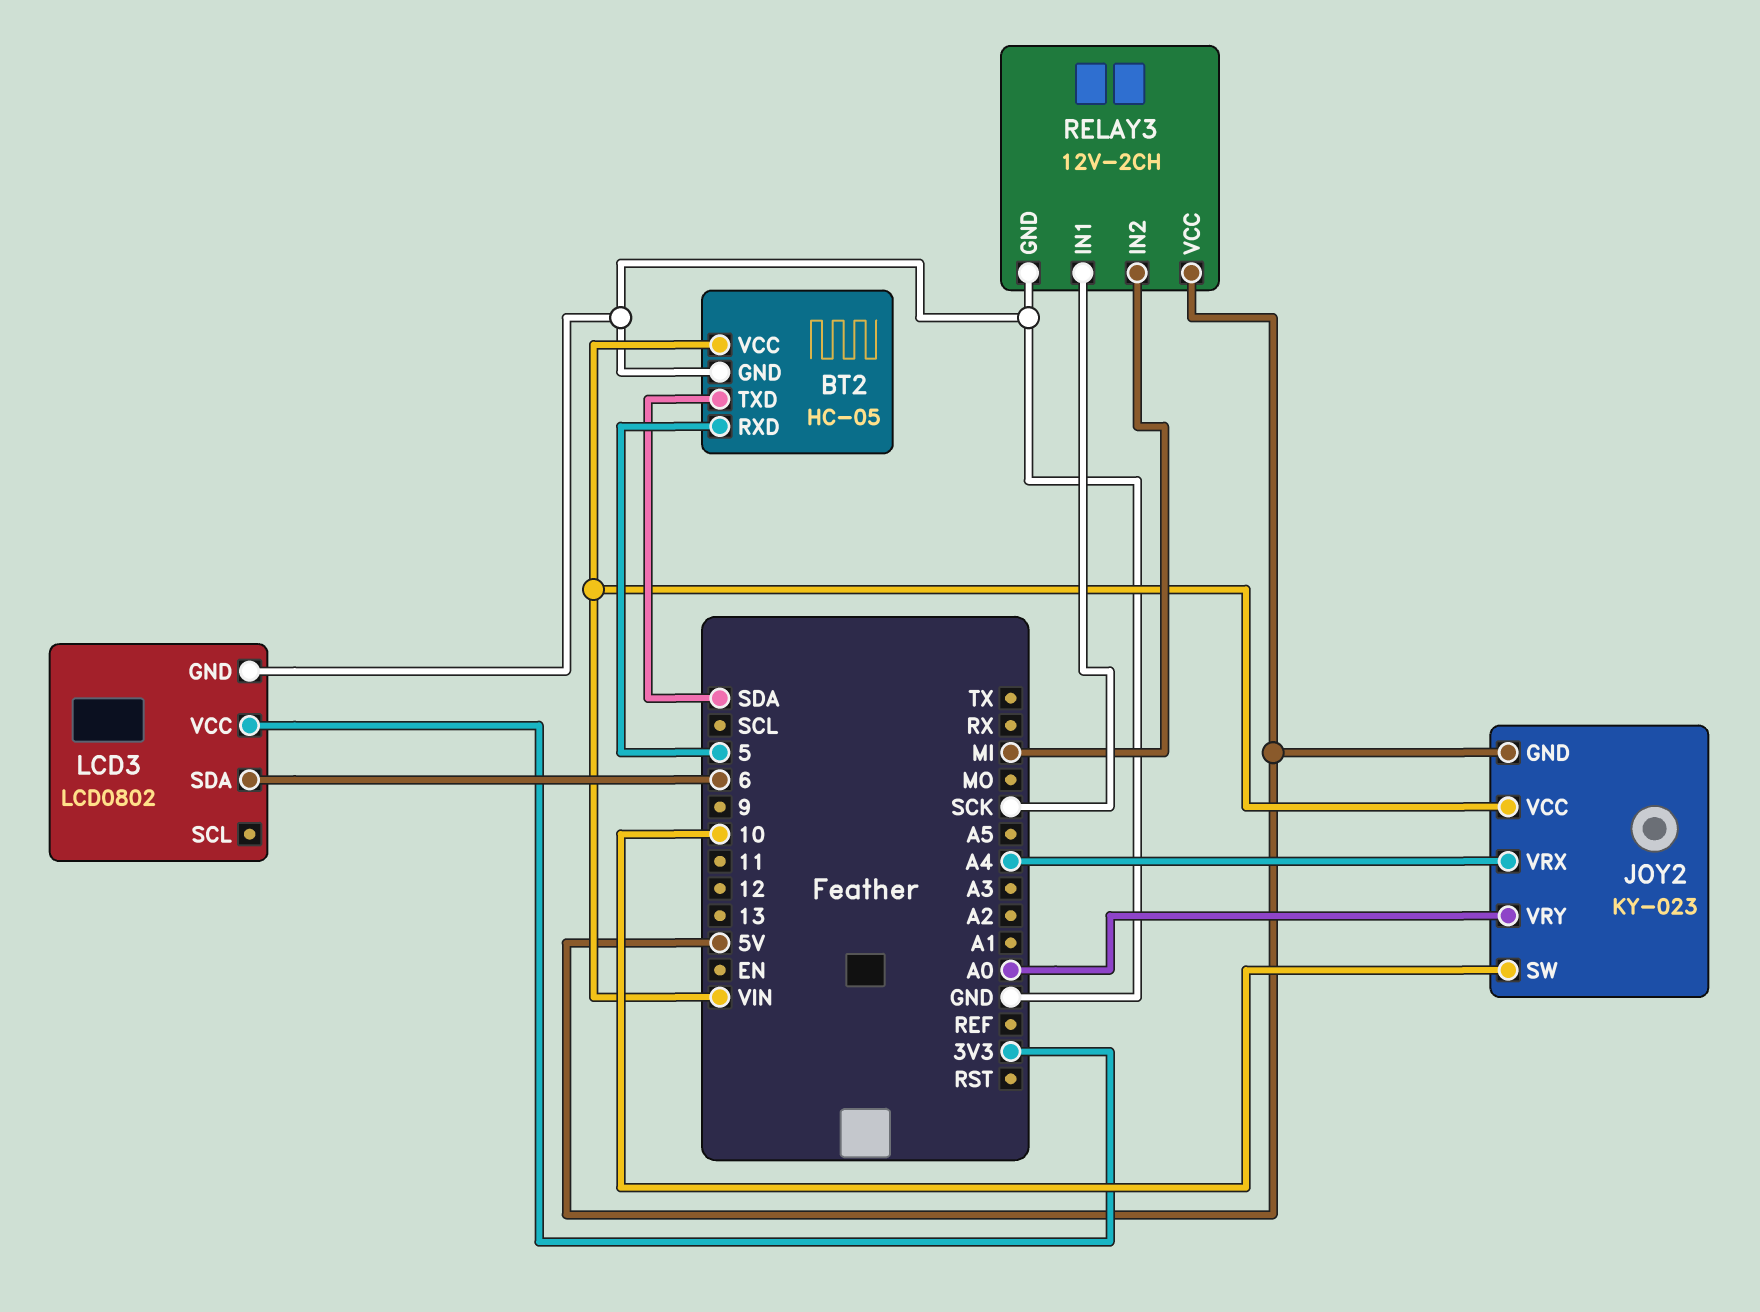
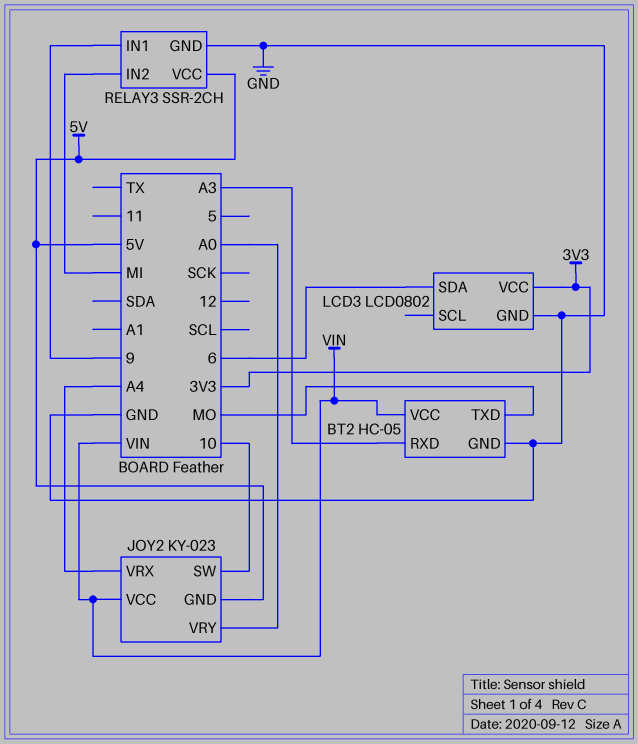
BT2 pin RXD: 5 -> A3
BT2 pin TXD: SDA -> MO
RELAY3: 12V-2CH -> SSR-2CH
RELAY3 pin IN1: SCK -> 9

